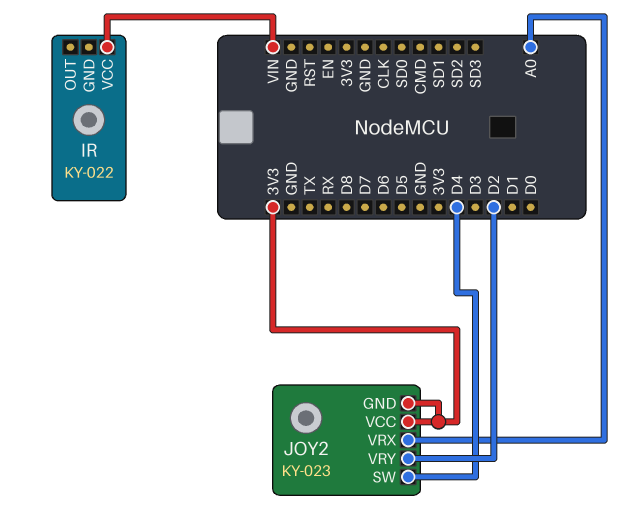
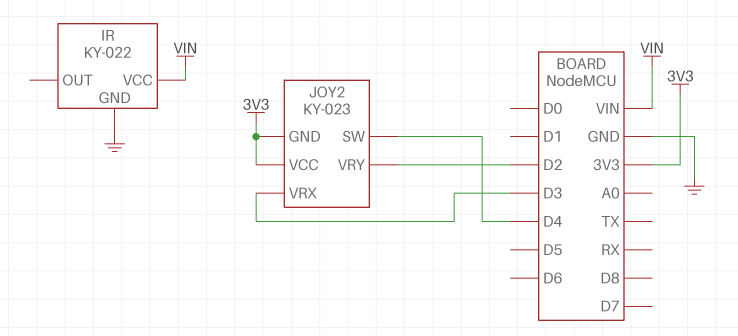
IR pin GND: none -> GND
JOY2 pin VRX: A0 -> D3

